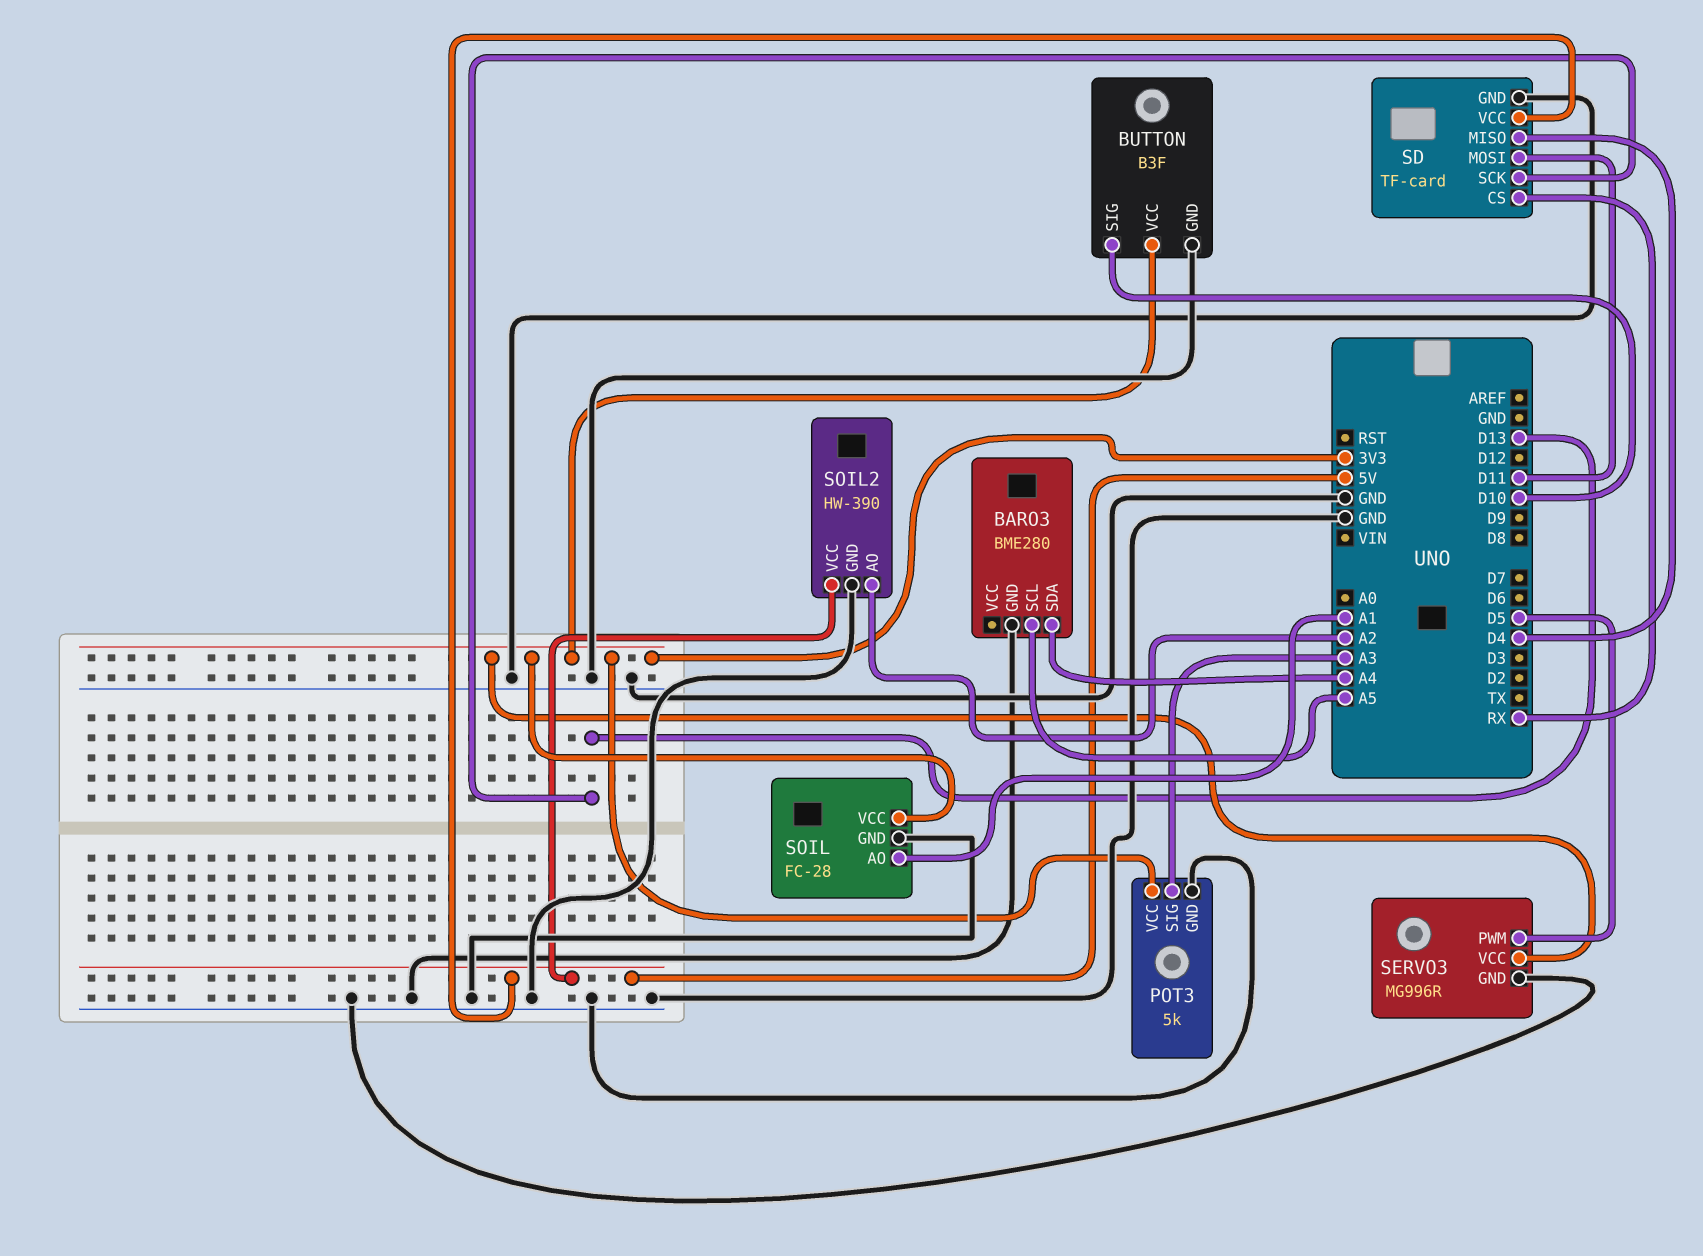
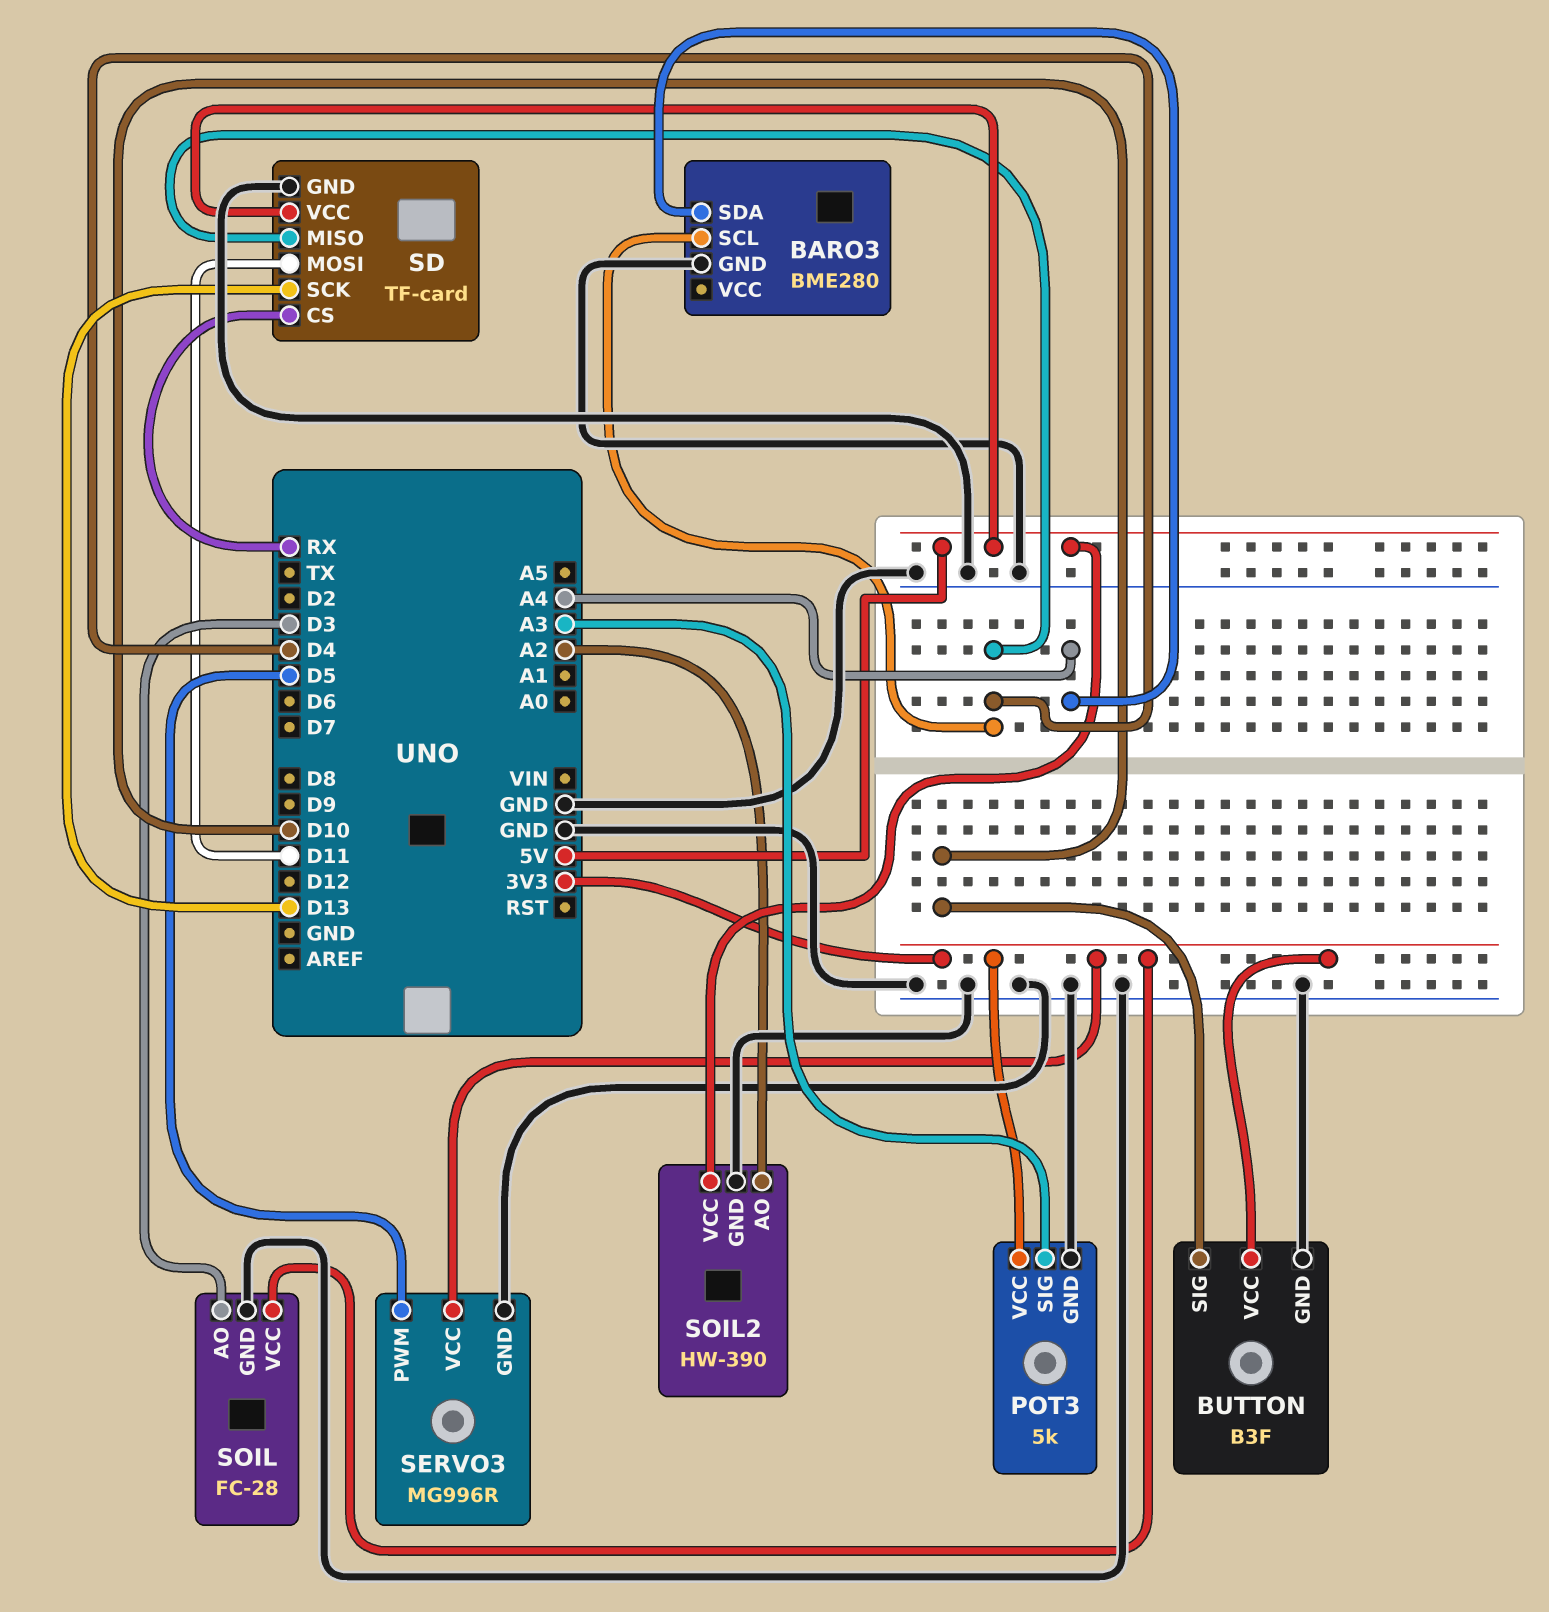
BARO3 pin SCL: A5 -> D4
SOIL pin AO: A1 -> D3

